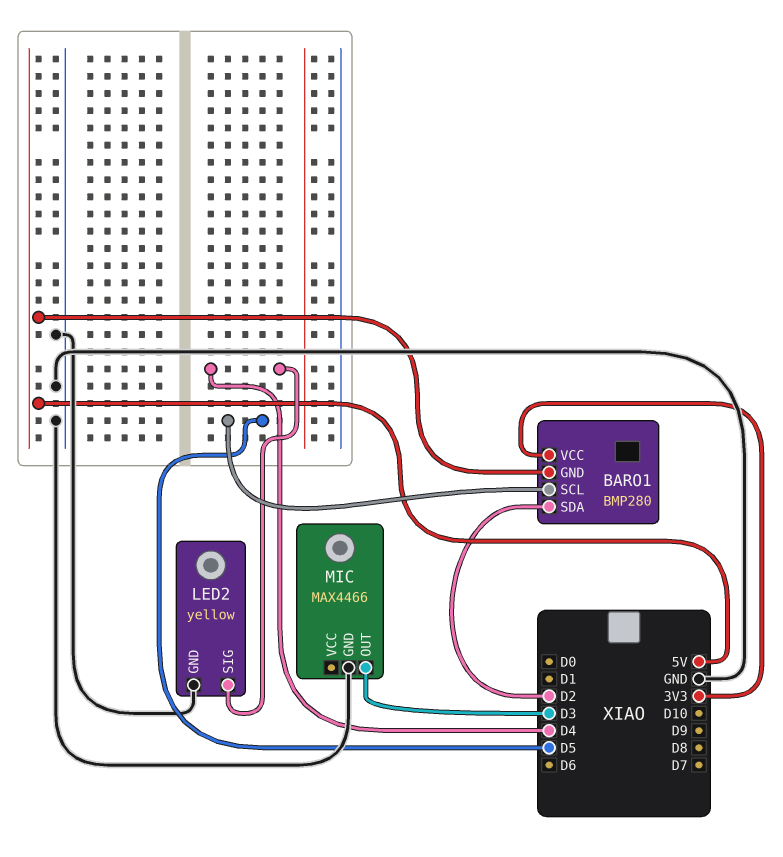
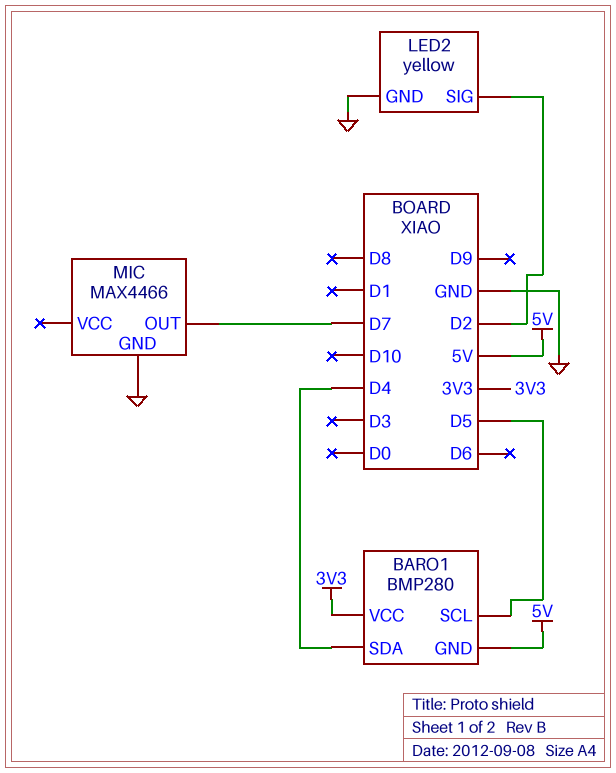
BARO1 pin SDA: D2 -> D4
LED2 pin SIG: D4 -> D2
MIC pin OUT: D3 -> D7

